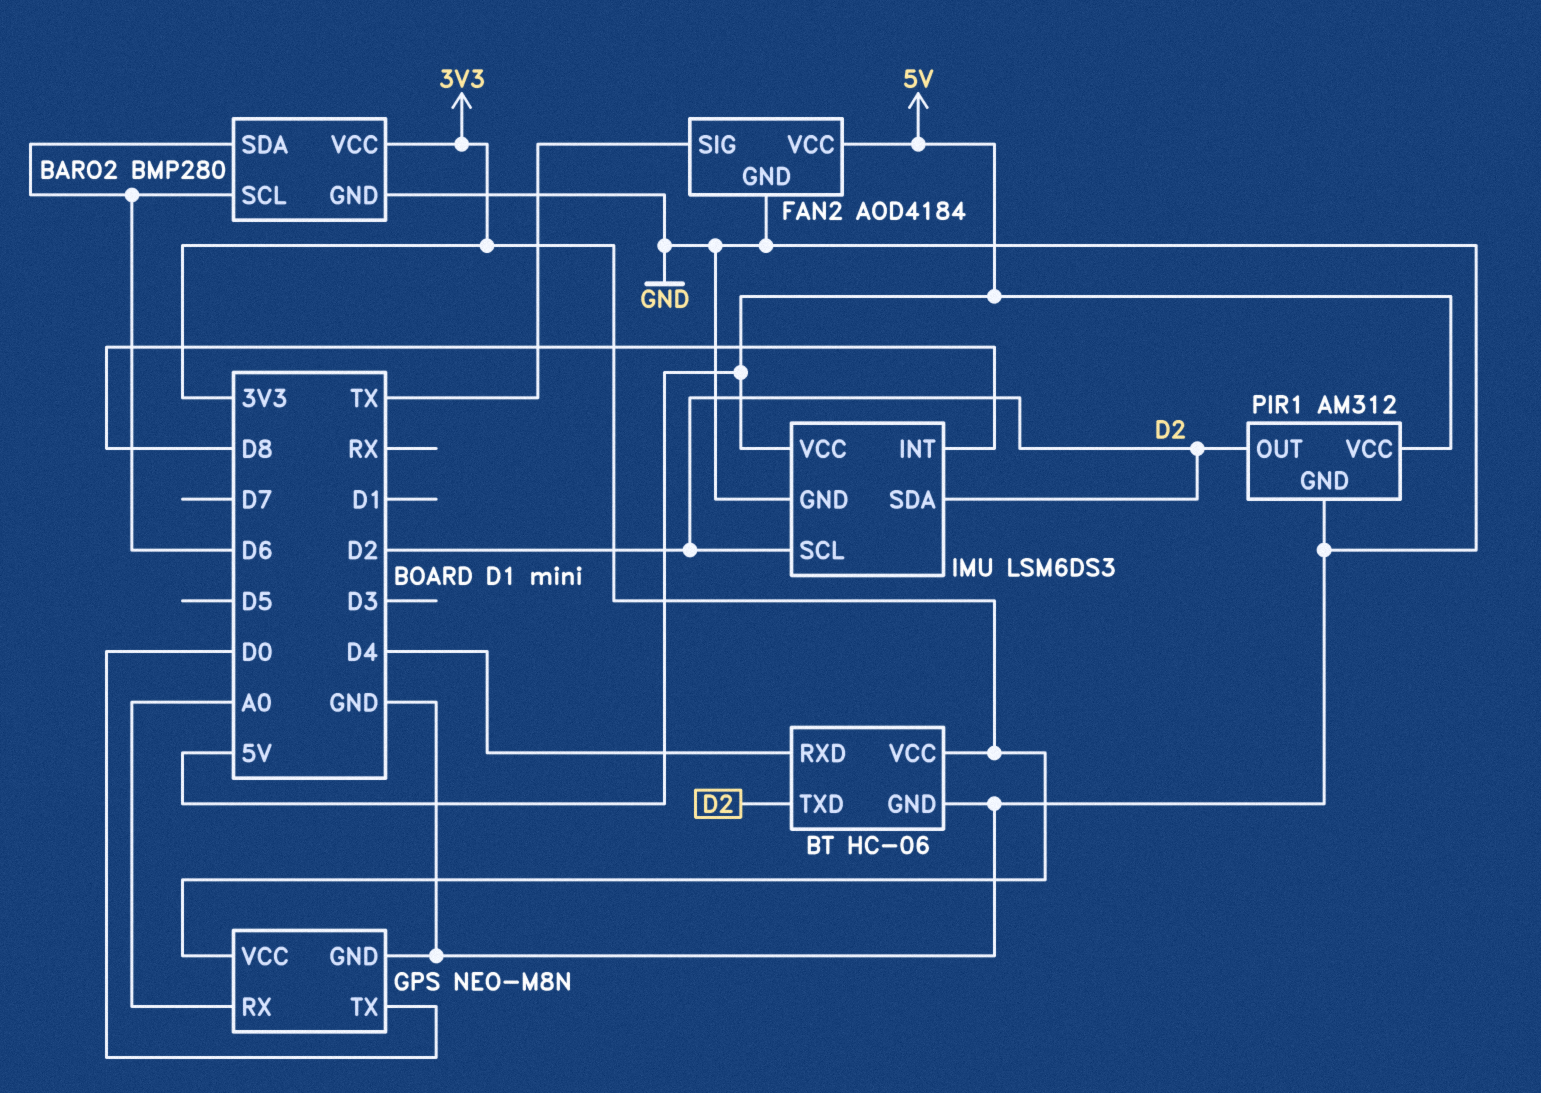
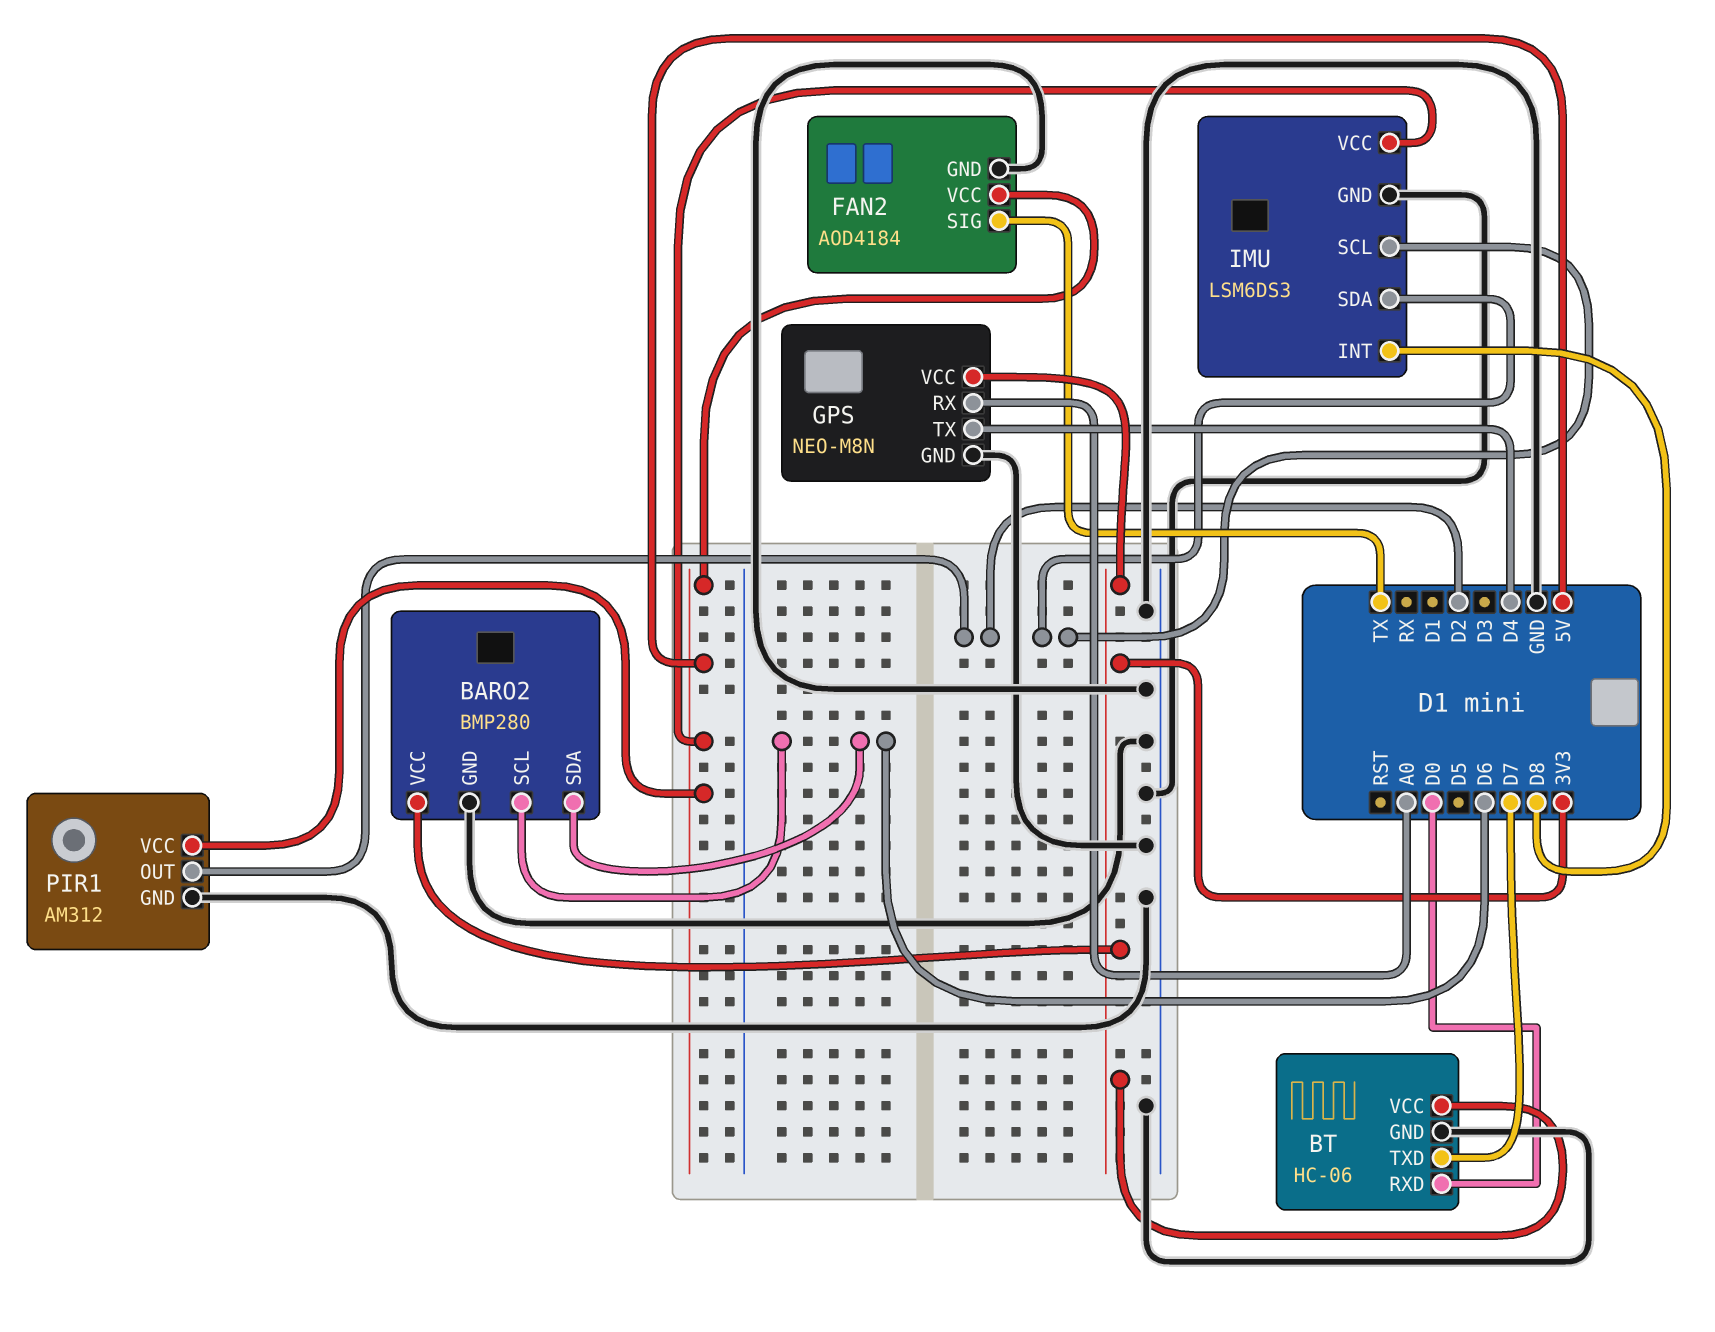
BT pin RXD: D4 -> D0
BT pin TXD: D2 -> D7
GPS pin TX: D0 -> D4

